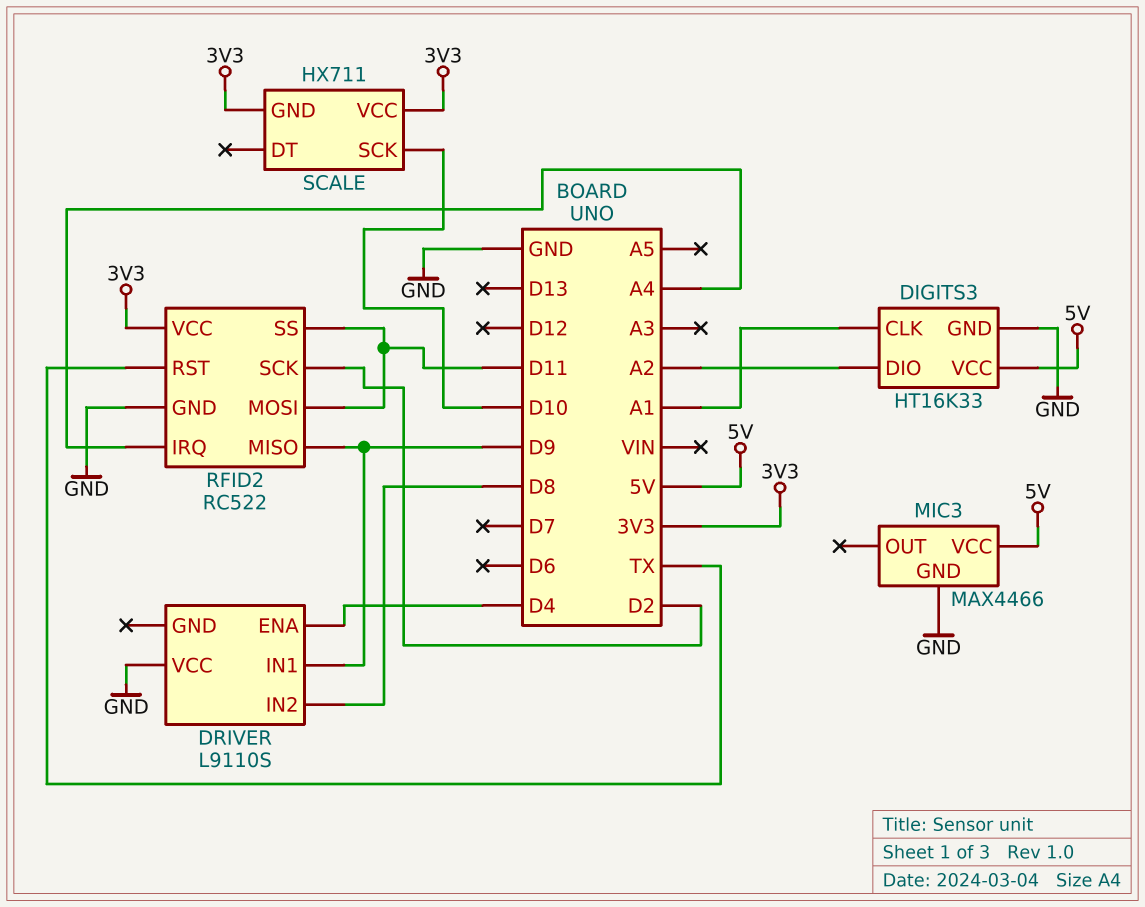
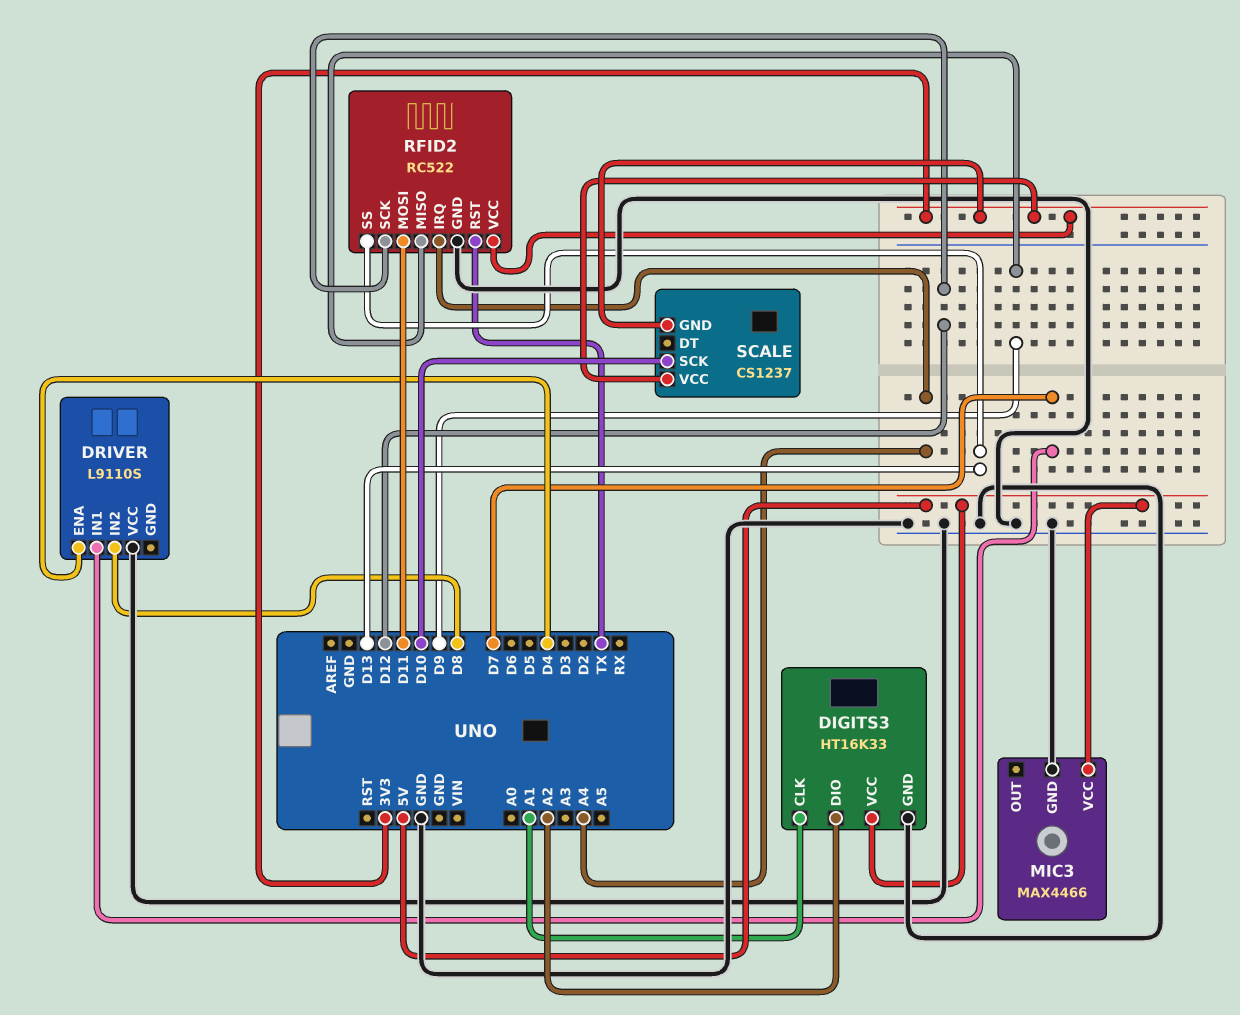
DRIVER pin IN1: D9 -> D7
RFID2 pin SCK: D2 -> D12
RFID2 pin SS: D11 -> D13
SCALE: HX711 -> CS1237

